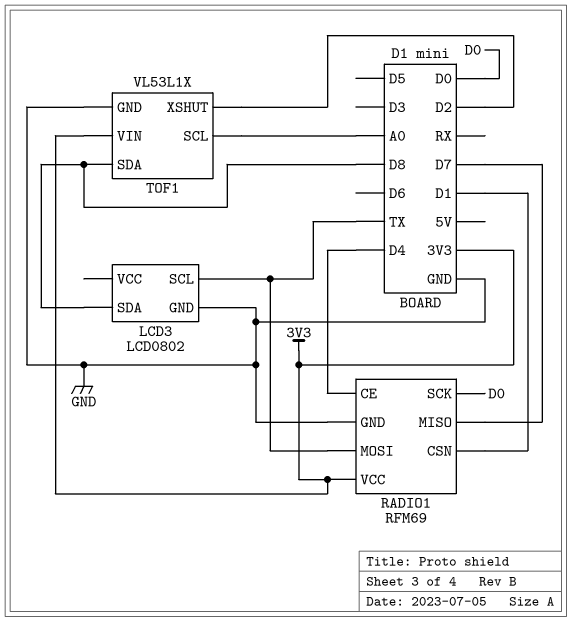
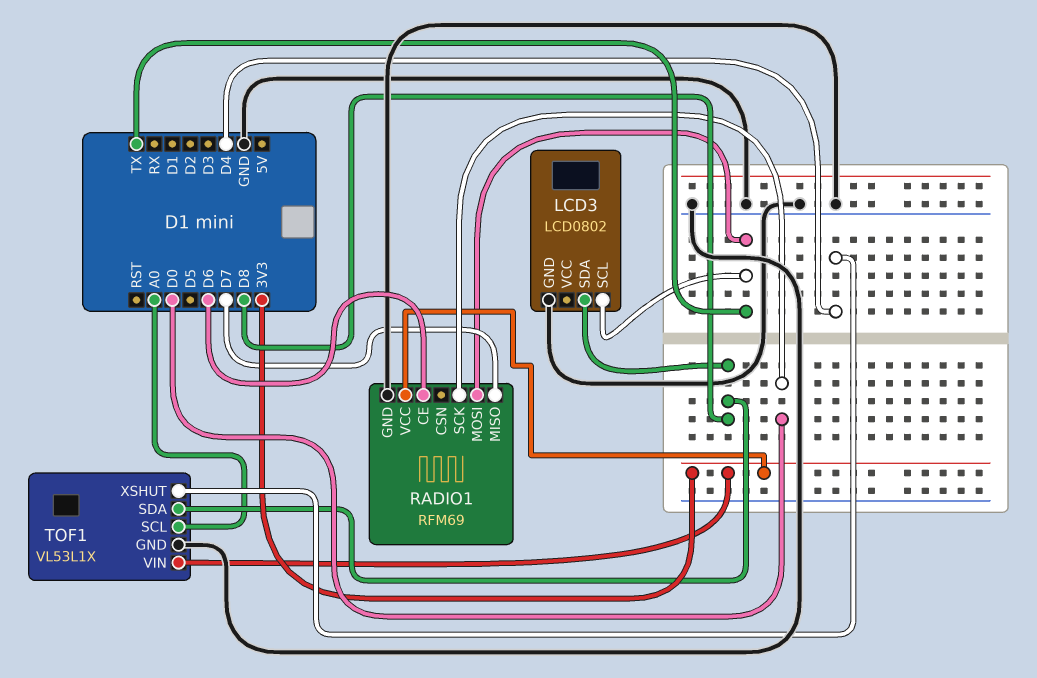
RADIO1 pin CE: D4 -> D6
RADIO1 pin CSN: D1 -> none
TOF1 pin XSHUT: D2 -> D4

